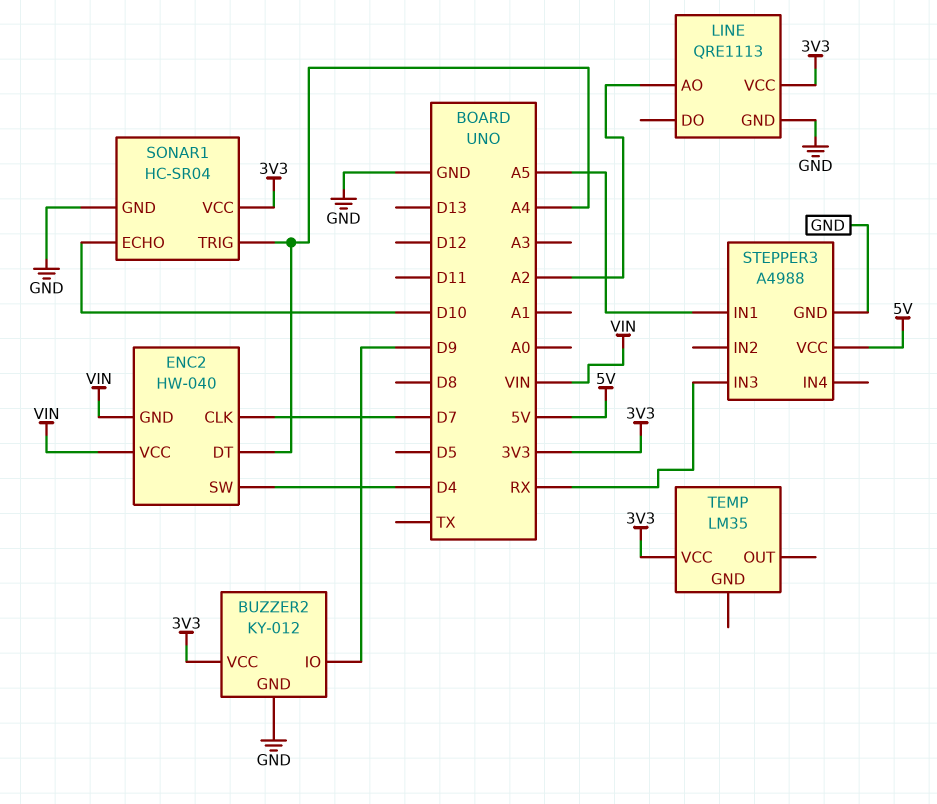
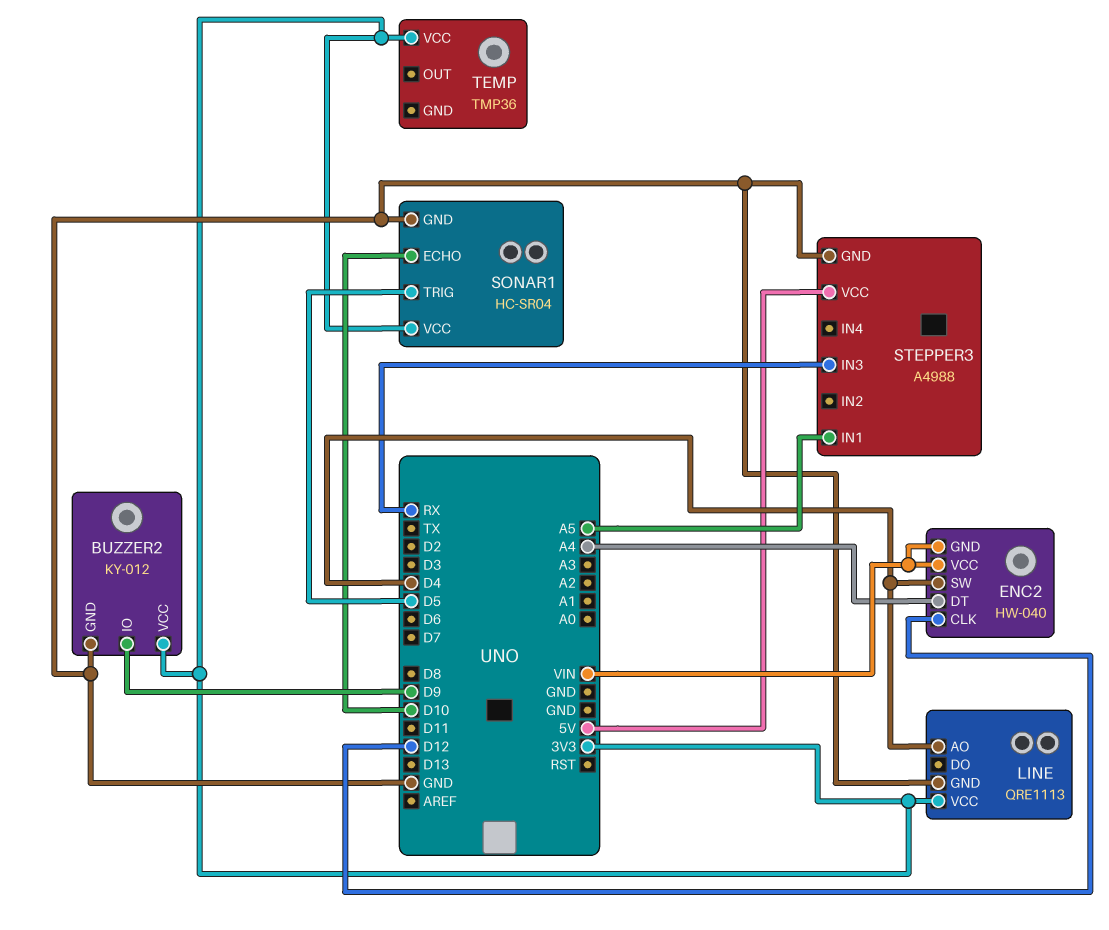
ENC2 pin CLK: D7 -> D12
LINE pin AO: A2 -> D4
SONAR1 pin TRIG: A4 -> D5
TEMP: LM35 -> TMP36

